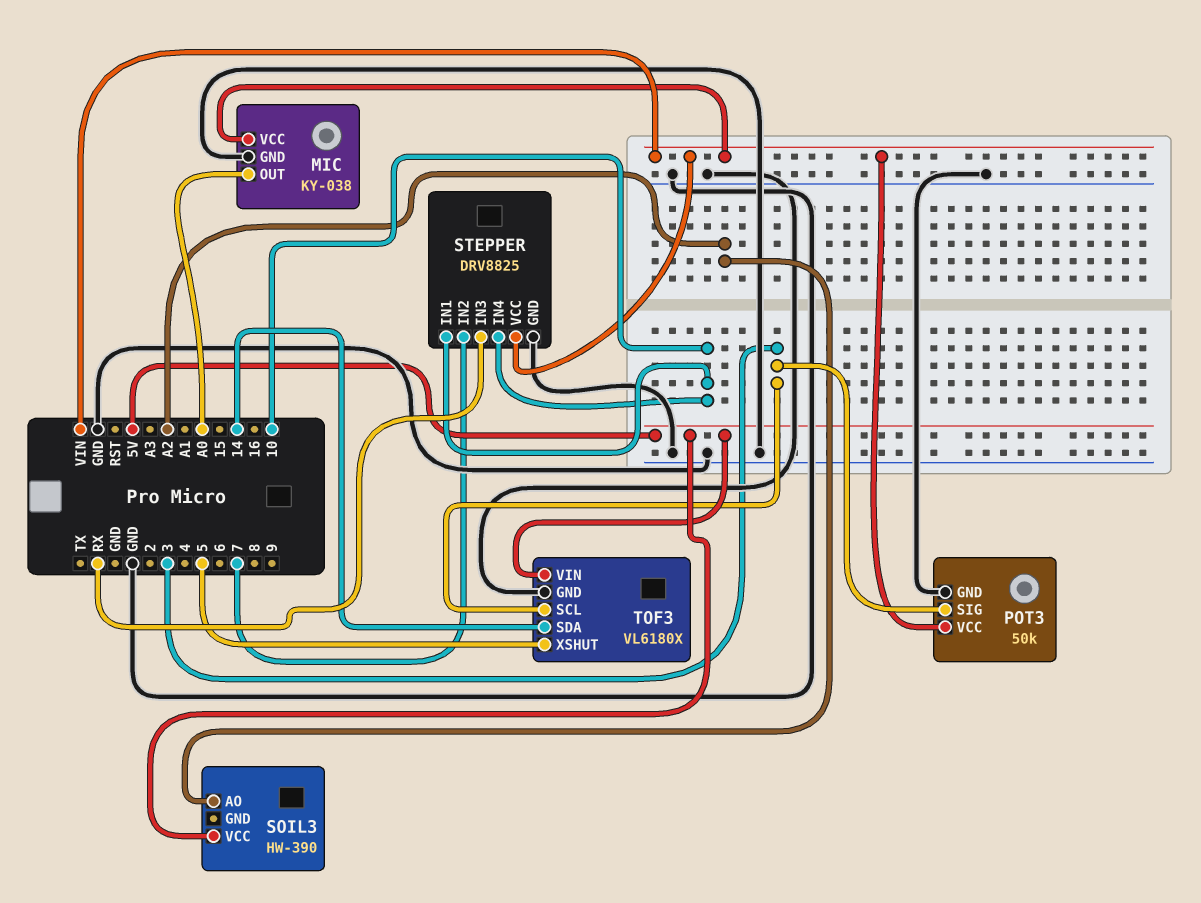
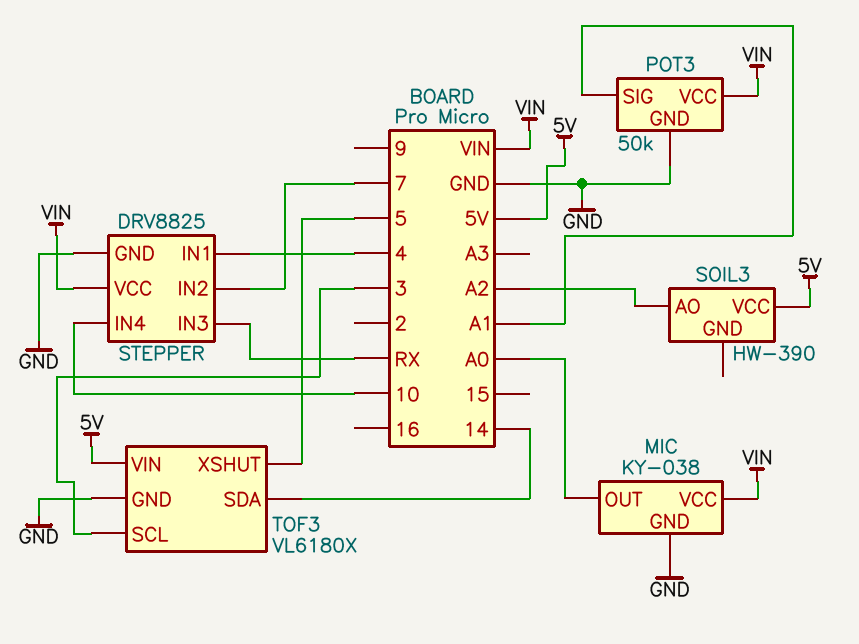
POT3 pin SIG: 3 -> A1
STEPPER pin IN1: 10 -> 4

